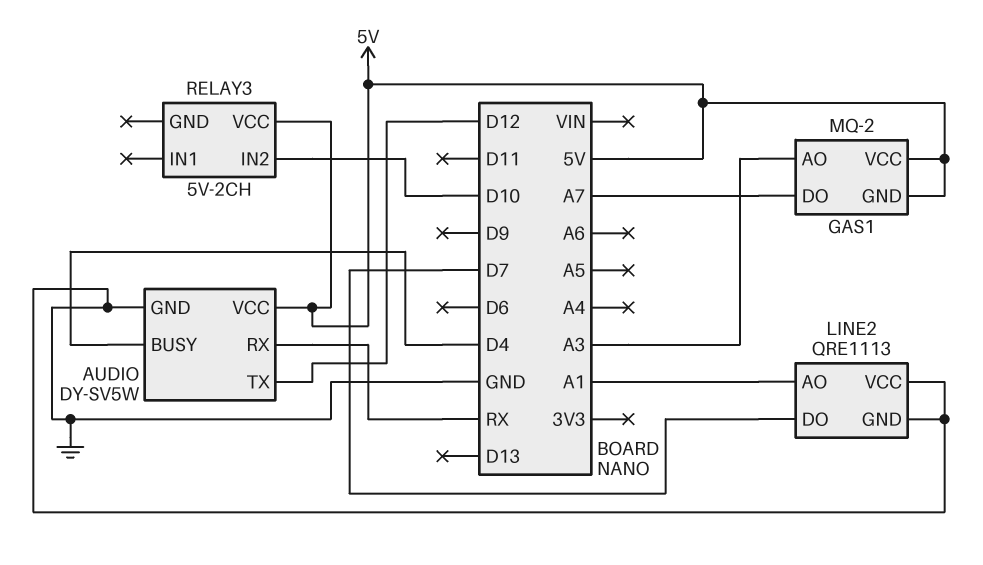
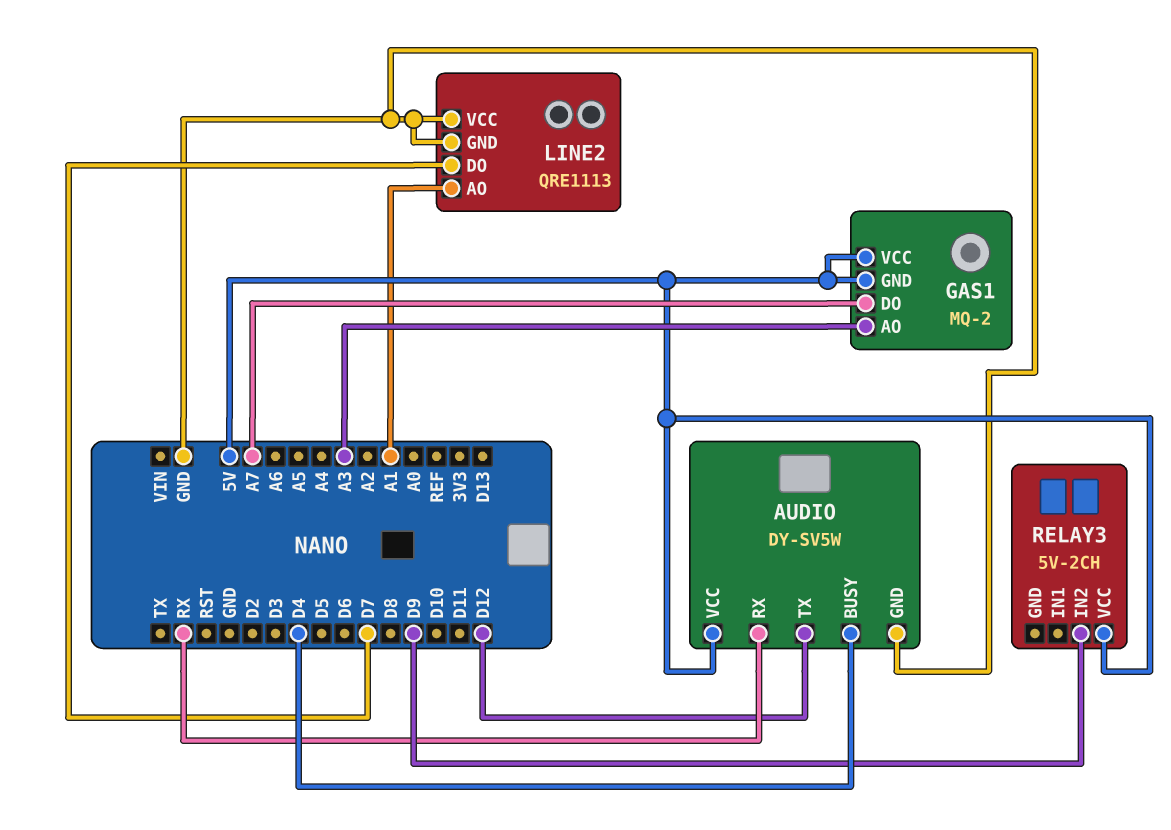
RELAY3 pin IN2: D10 -> D9

